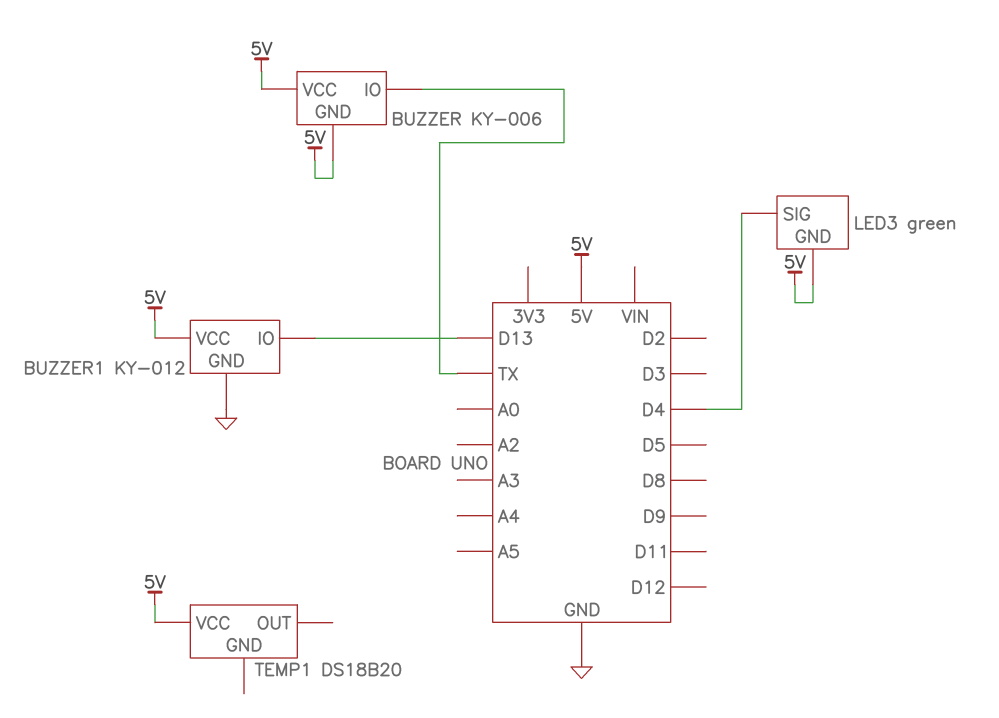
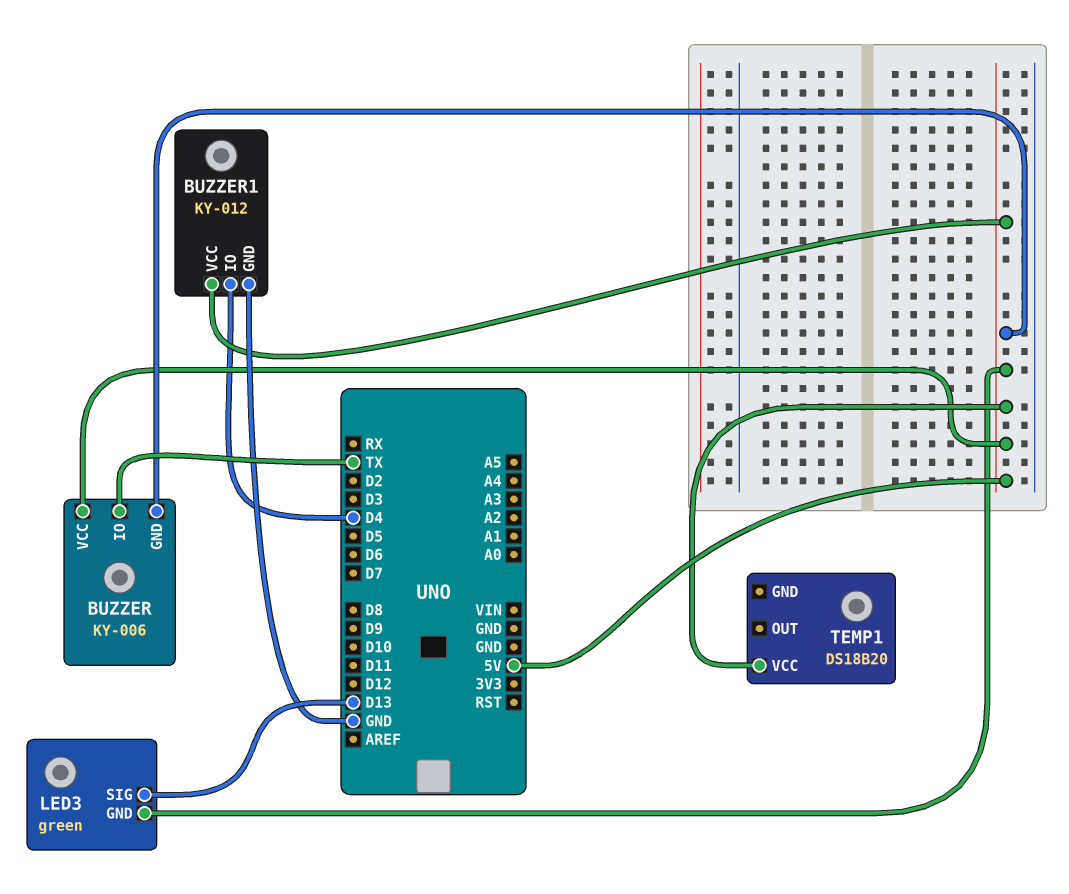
BUZZER1 pin IO: D13 -> D4
LED3 pin SIG: D4 -> D13

